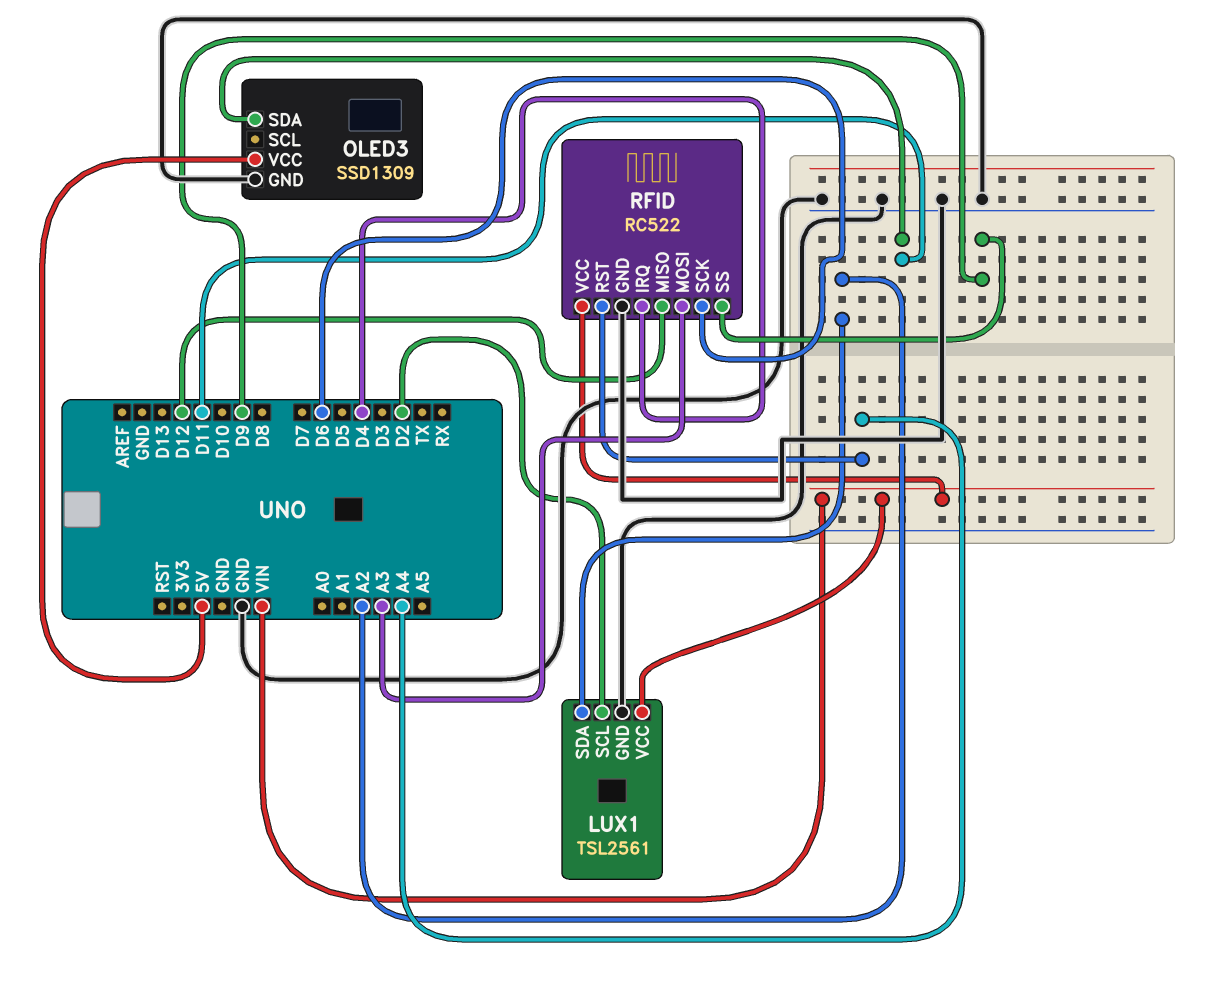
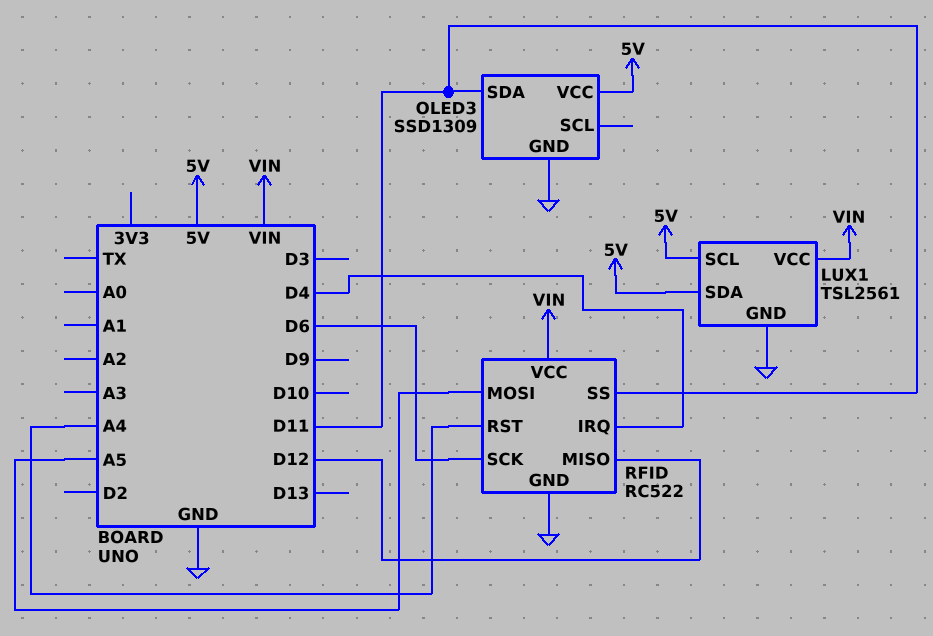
LUX1 pin SCL: D2 -> 5V
LUX1 pin SDA: A2 -> 5V
RFID pin MOSI: A3 -> A5
RFID pin SS: D9 -> D11

